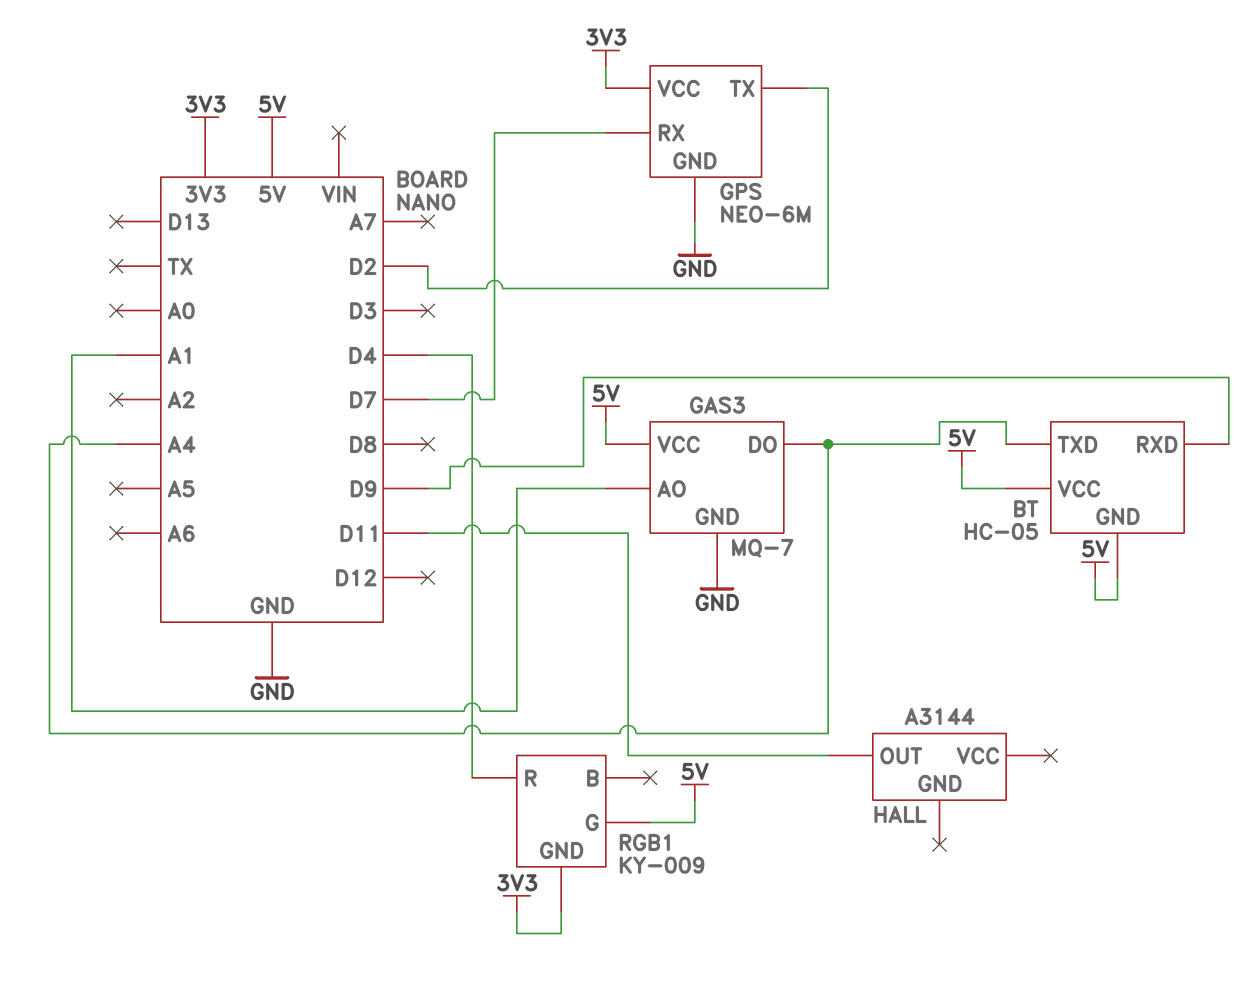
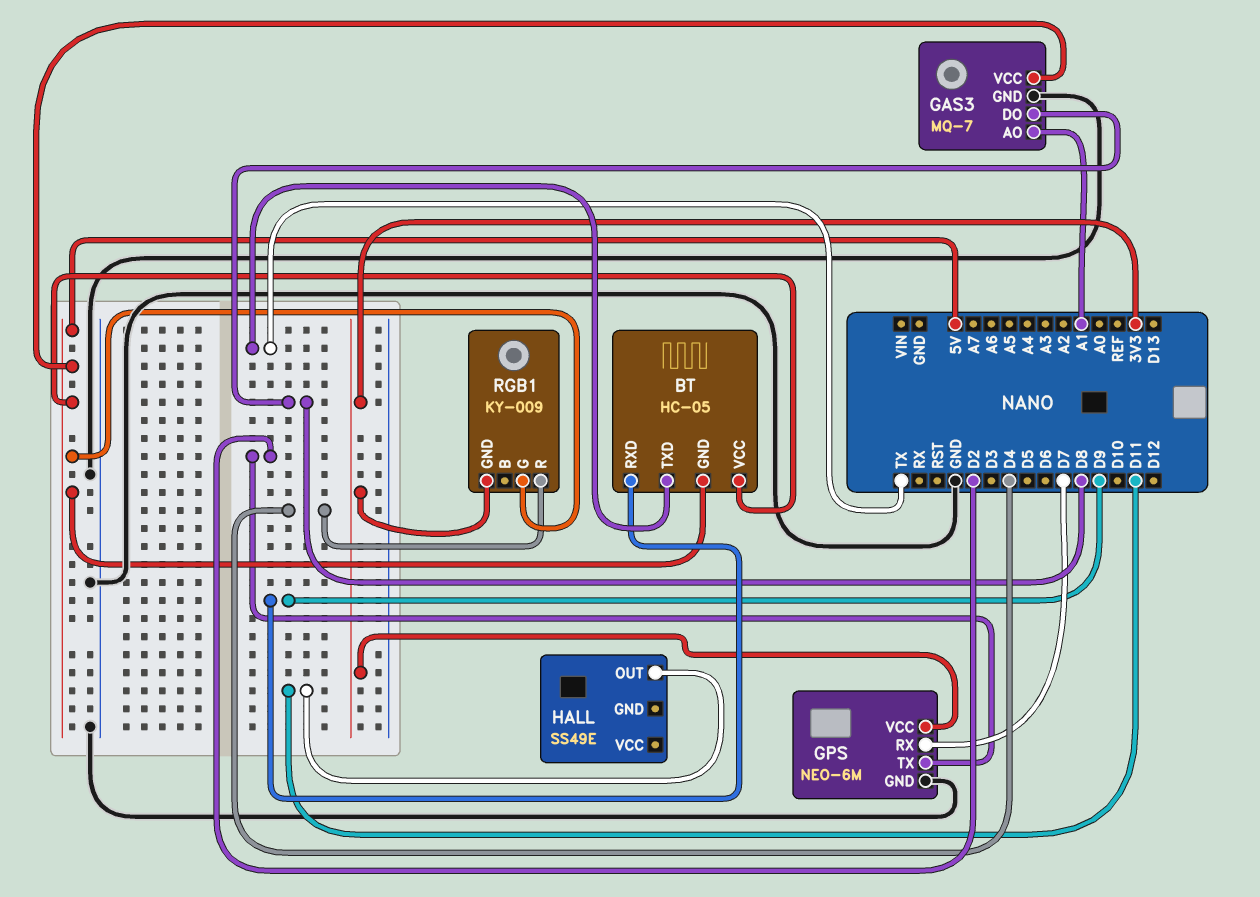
BT pin TXD: A4 -> TX
GAS3 pin DO: A4 -> D8
HALL: A3144 -> SS49E

